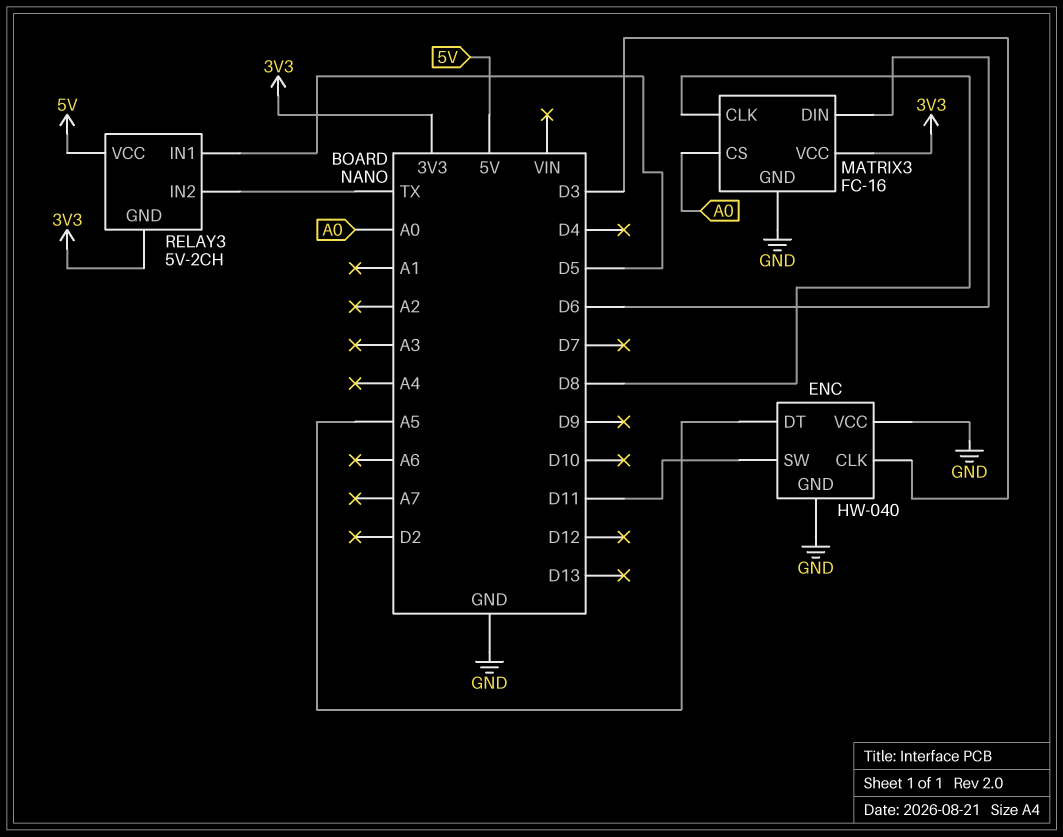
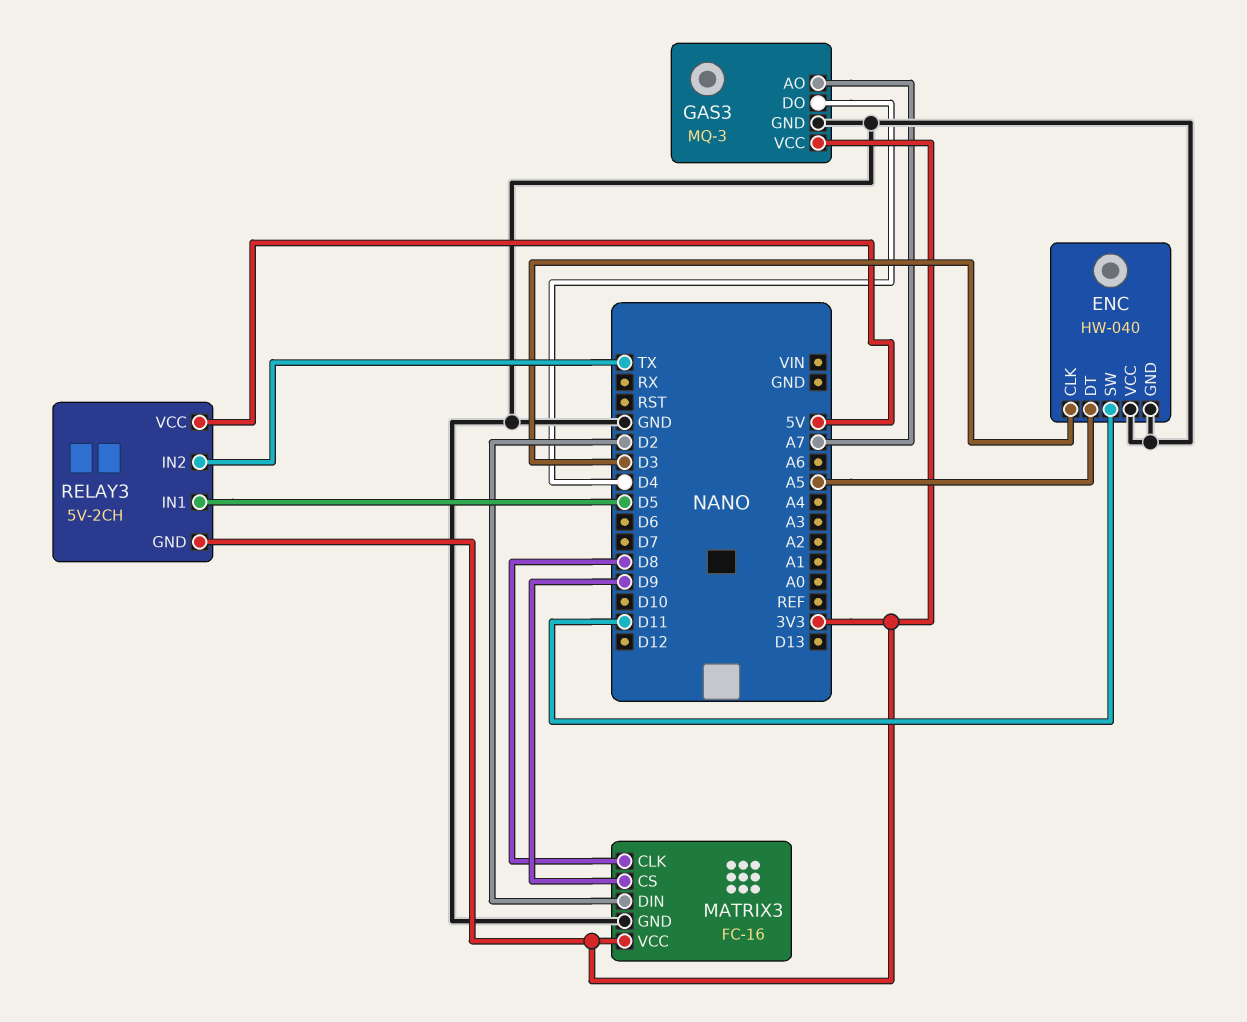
GAS3: none -> MQ-3
GAS3 pin AO: none -> A7
GAS3 pin DO: none -> D4
GAS3 pin GND: none -> GND
GAS3 pin VCC: none -> 3V3
MATRIX3 pin CS: A0 -> D9
MATRIX3 pin DIN: D6 -> D2

